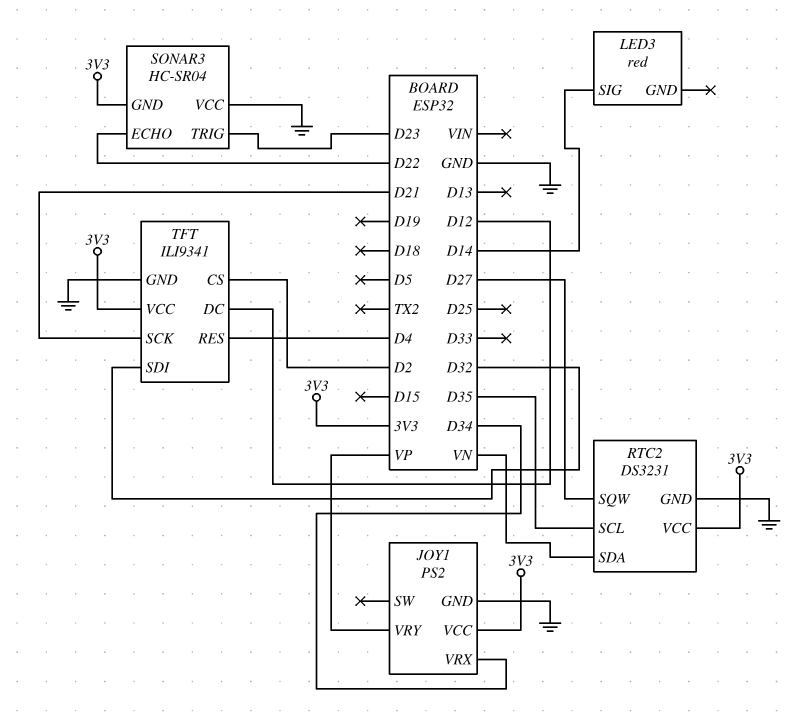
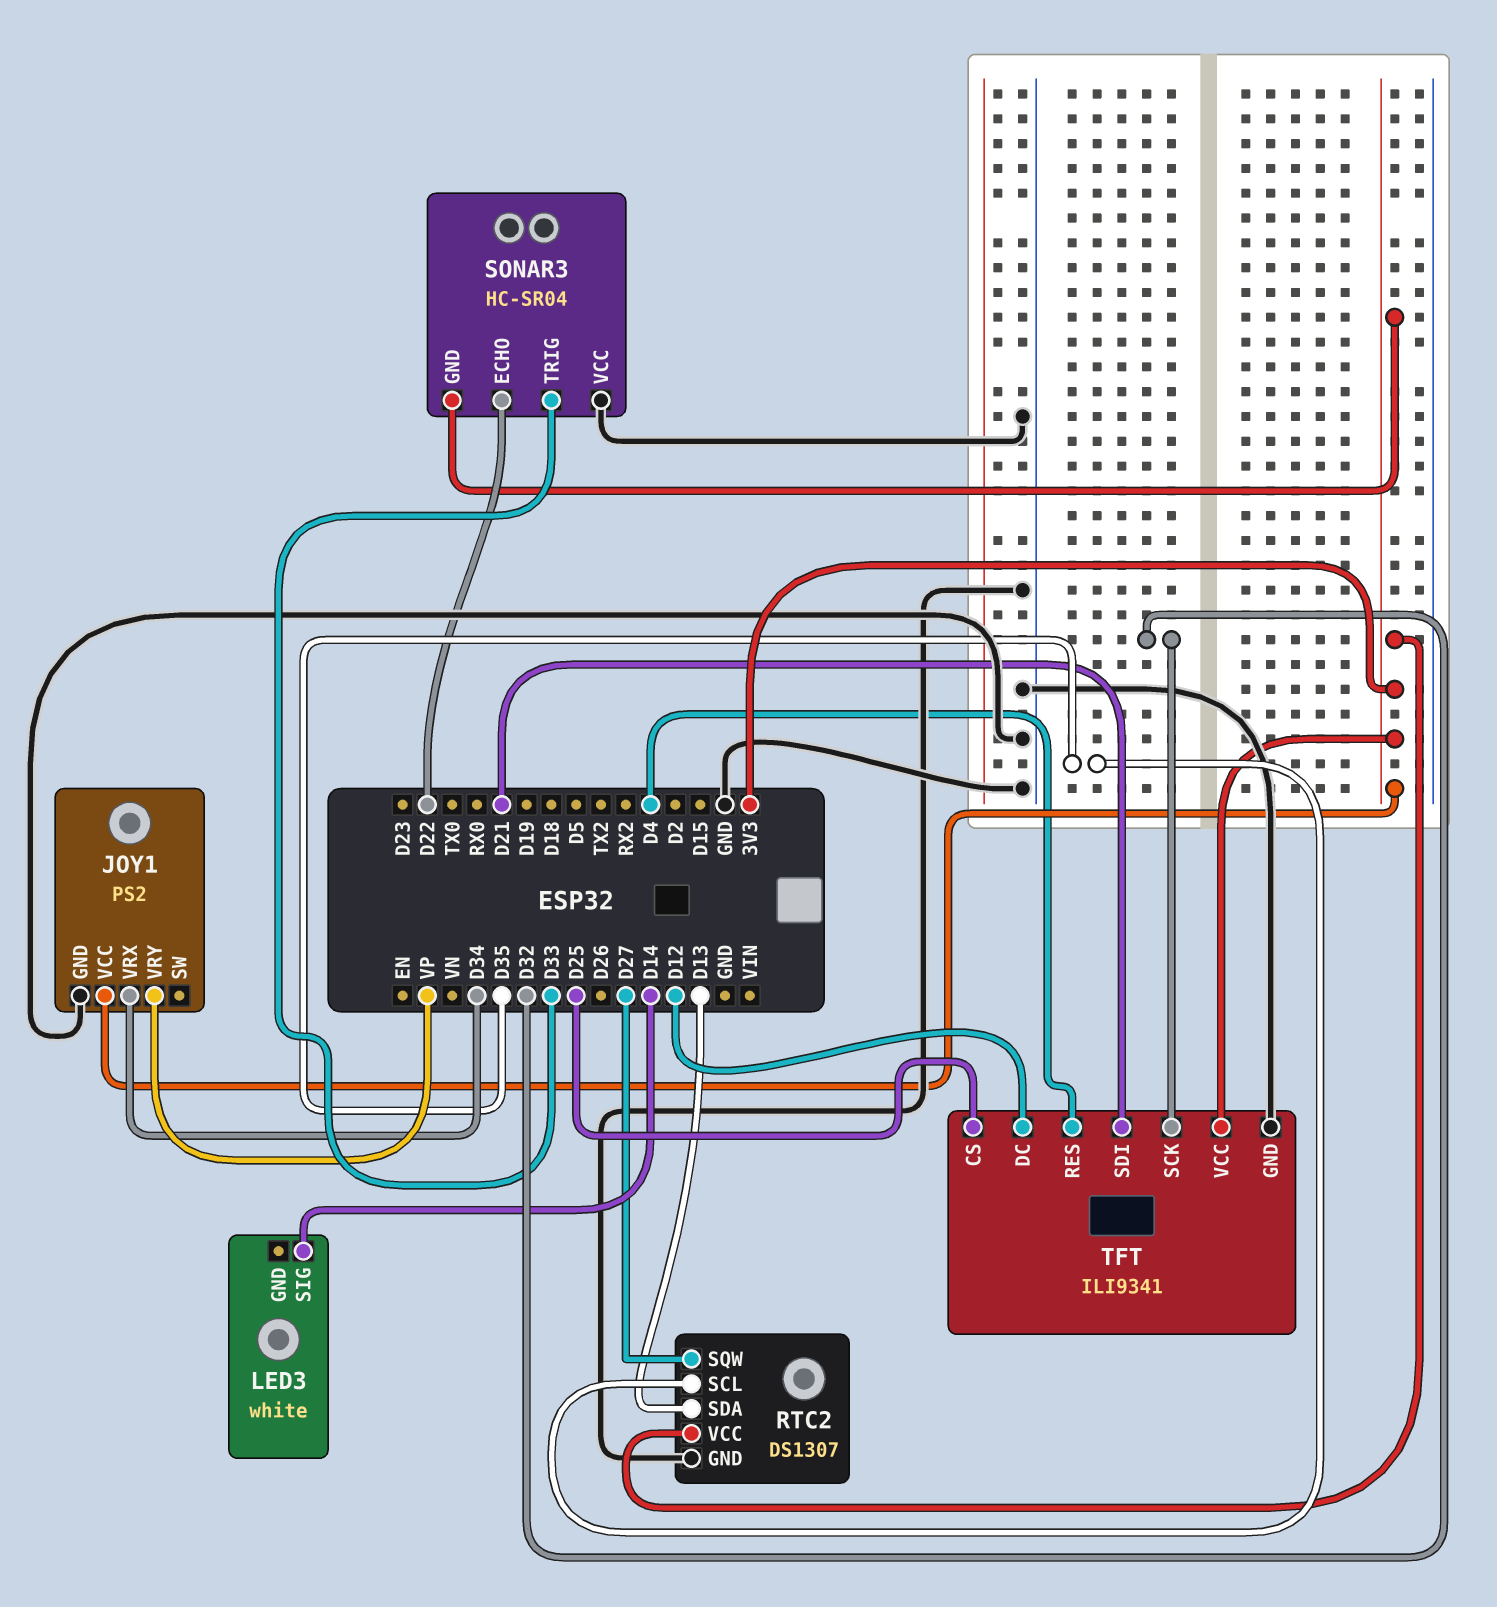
LED3: red -> white
RTC2: DS3231 -> DS1307
RTC2 pin SDA: VN -> D13
SONAR3 pin TRIG: D23 -> D33
TFT pin CS: D2 -> D25
TFT pin SCK: D21 -> D32
TFT pin SDI: D32 -> D21

